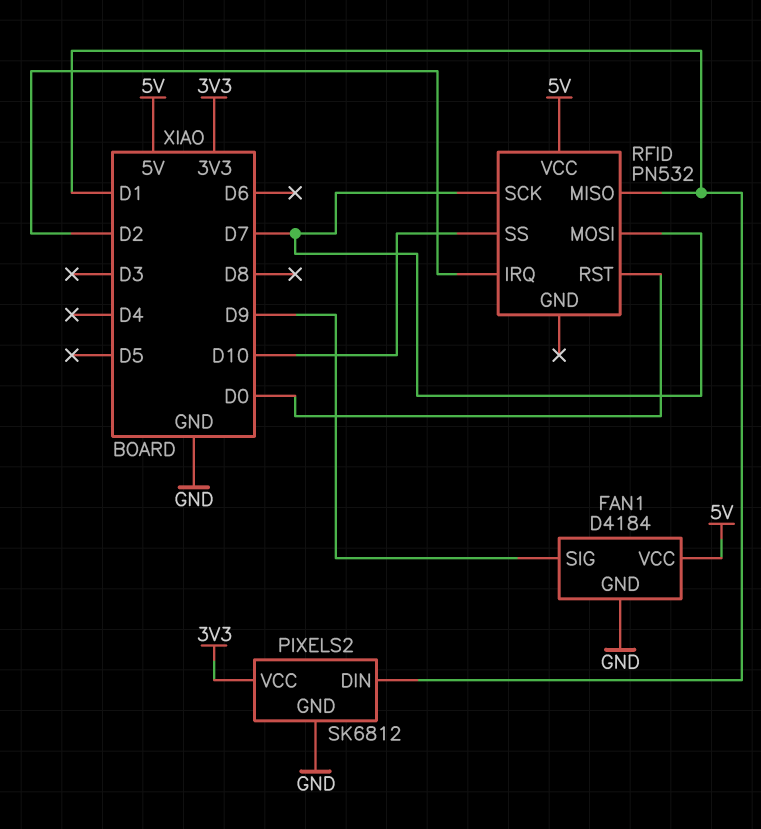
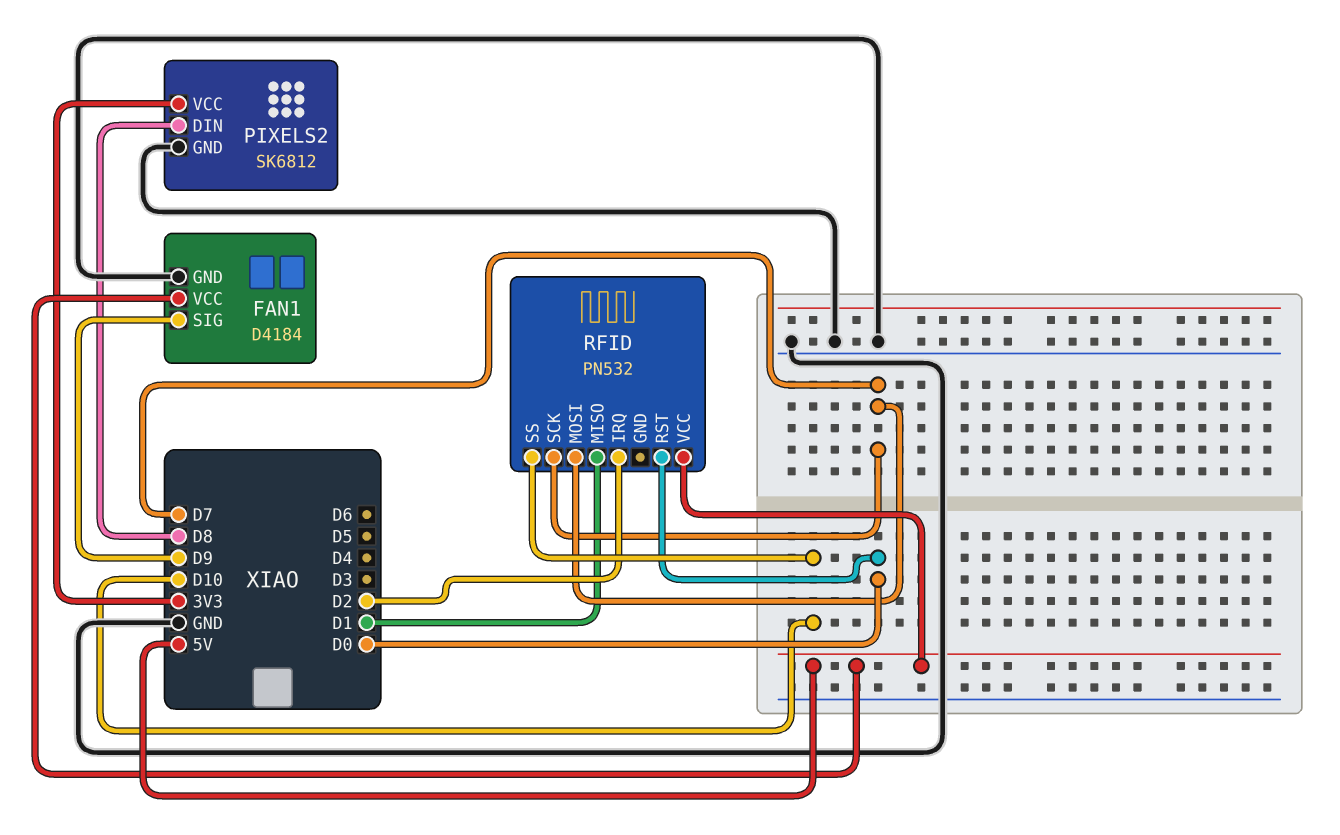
PIXELS2 pin DIN: D1 -> D8

